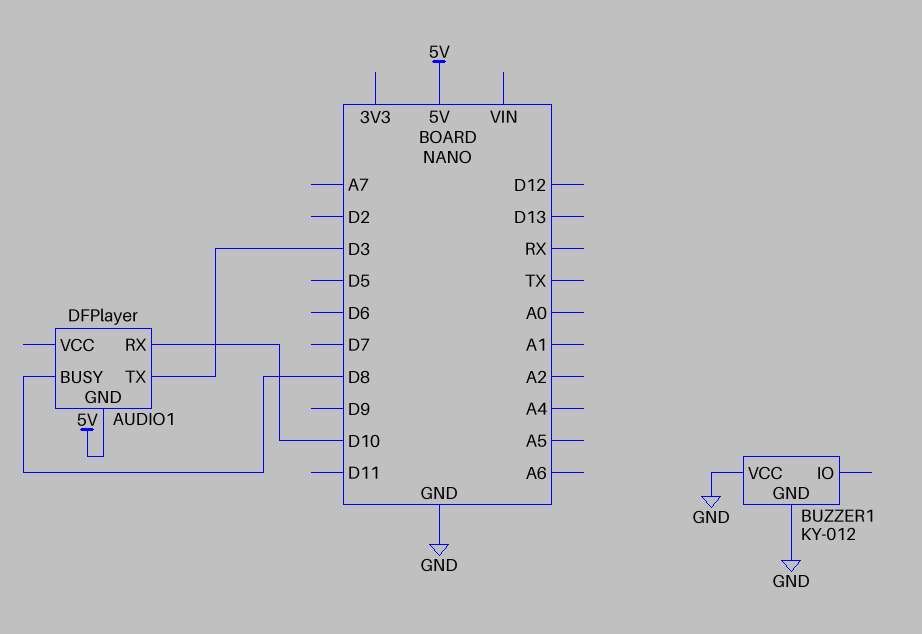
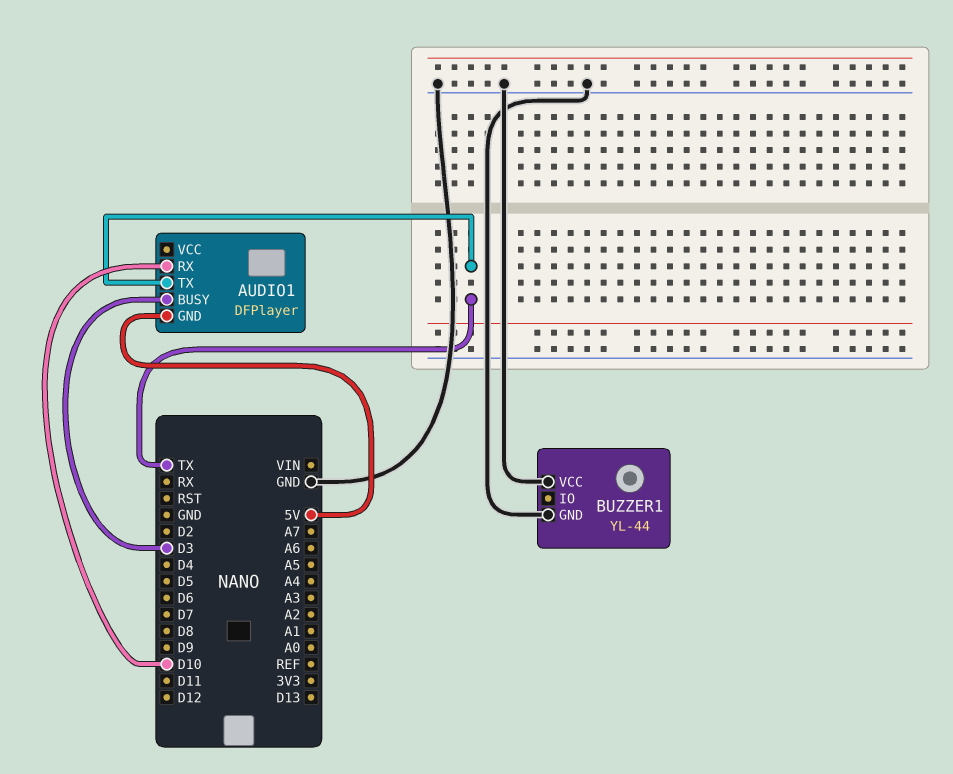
AUDIO1 pin BUSY: D8 -> D3
AUDIO1 pin TX: D3 -> TX
BUZZER1: KY-012 -> YL-44

